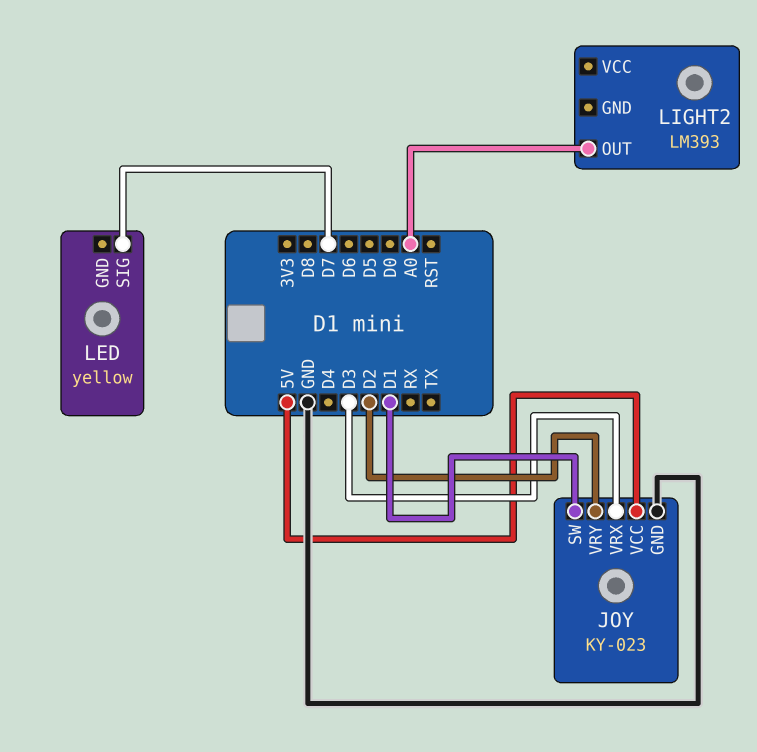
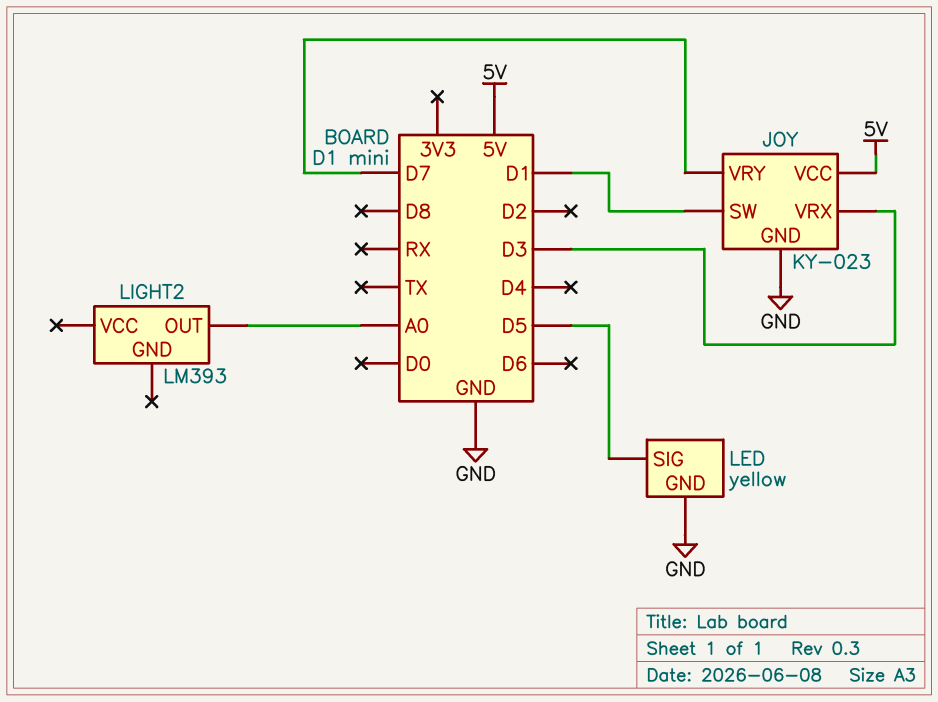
JOY pin VRY: D2 -> D7
LED pin GND: none -> GND
LED pin SIG: D7 -> D5

